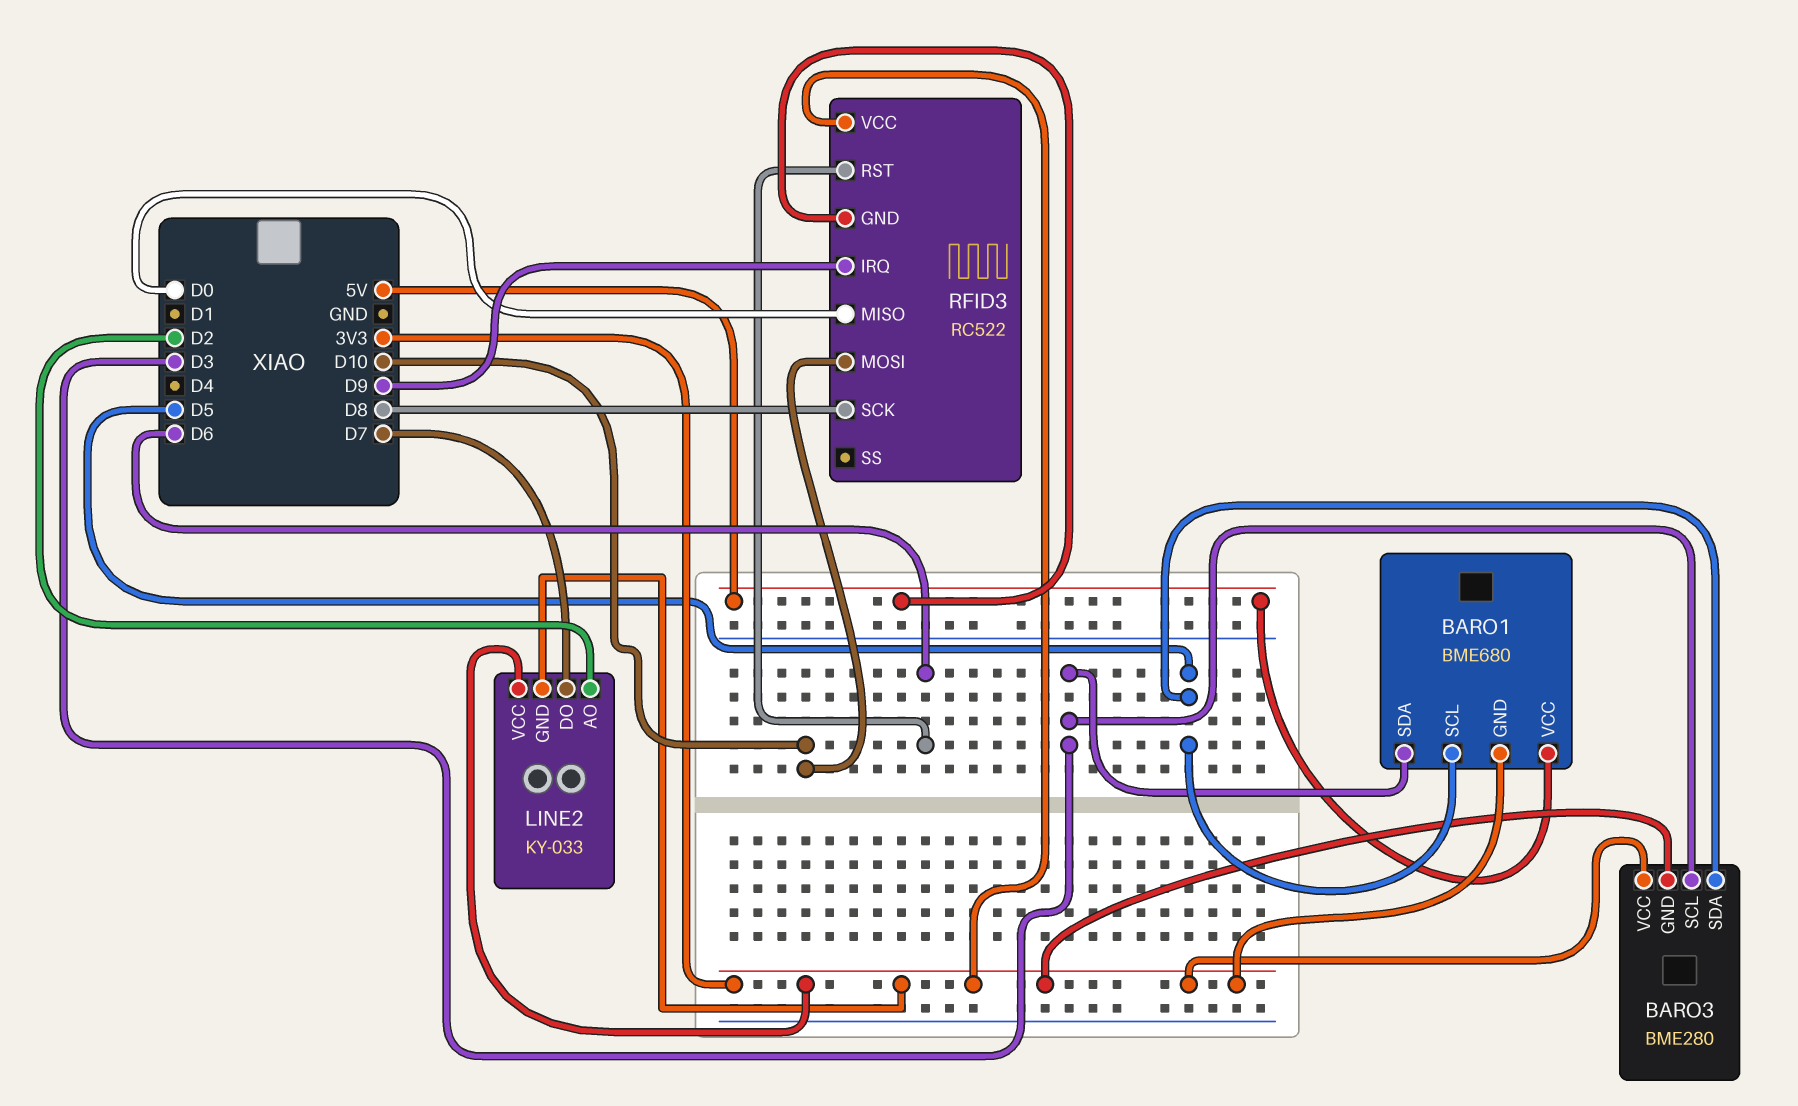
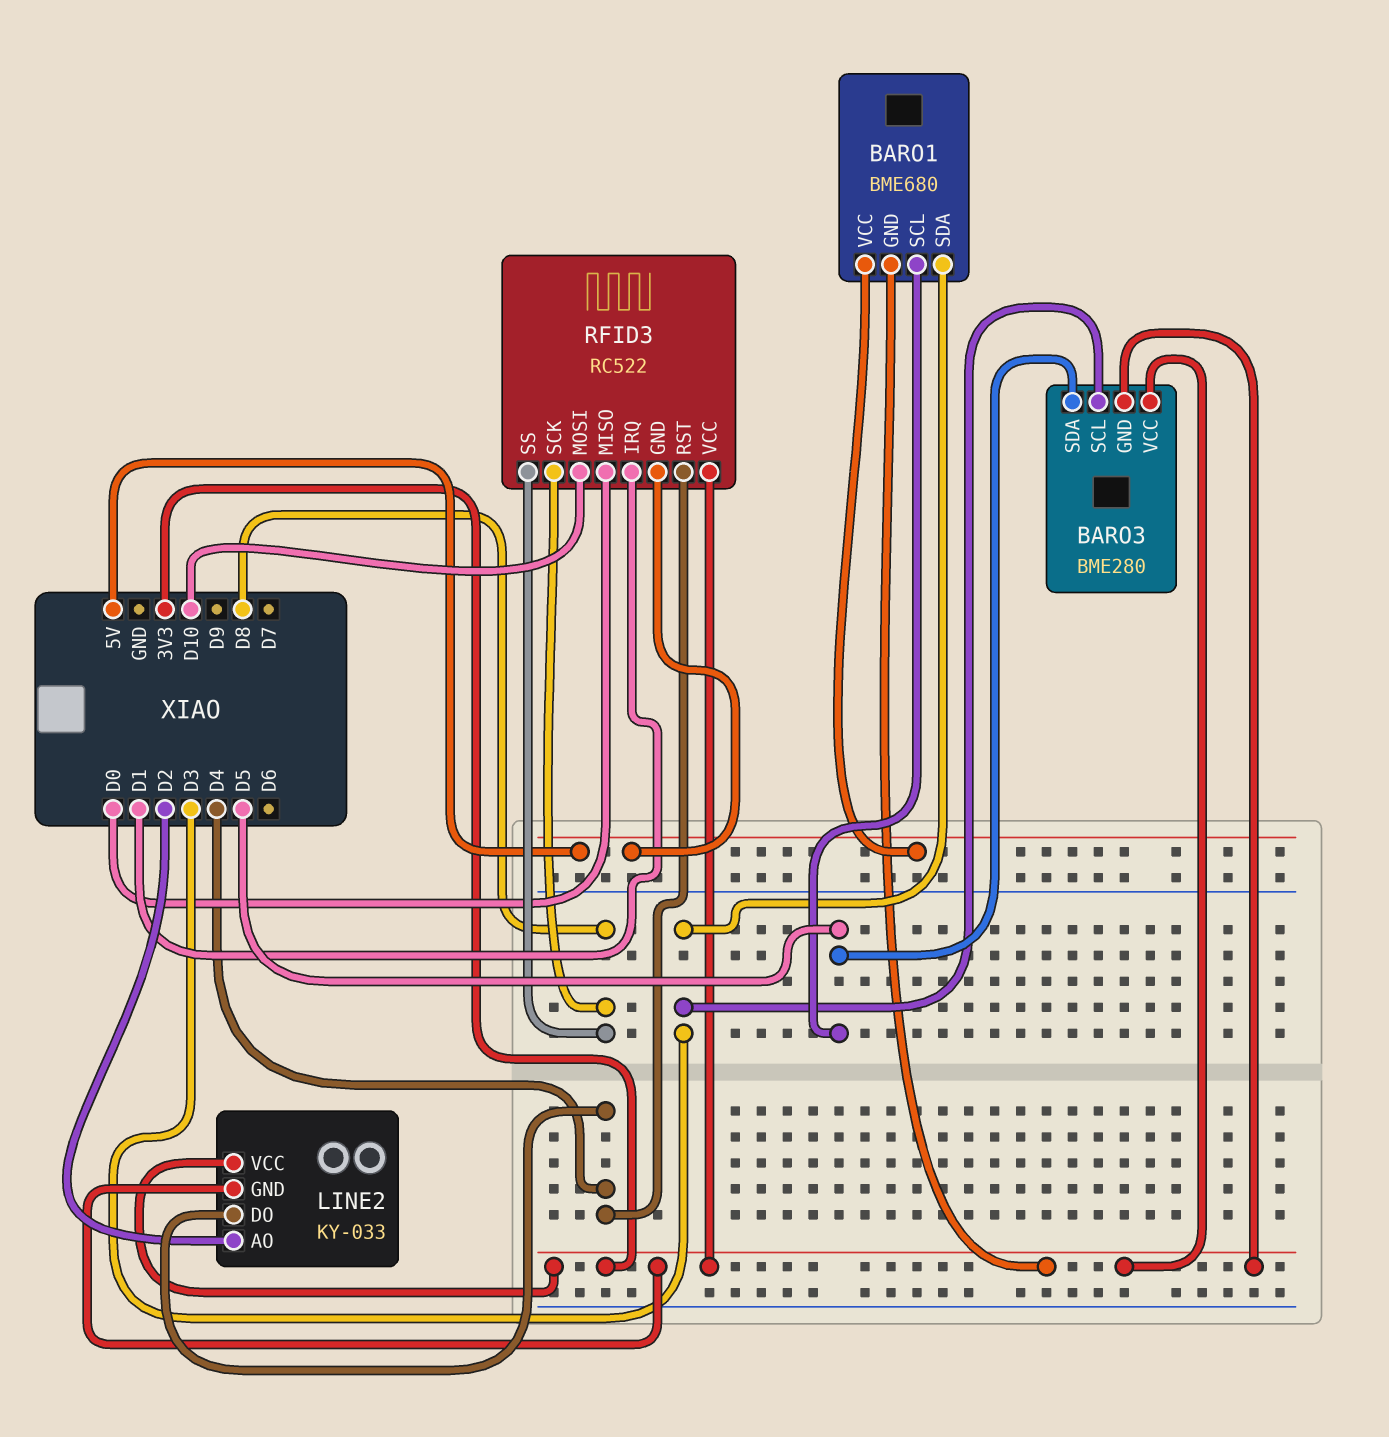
LINE2 pin DO: D7 -> D4
RFID3 pin IRQ: D9 -> D1
RFID3 pin RST: D6 -> D4
RFID3 pin SS: none -> D8

